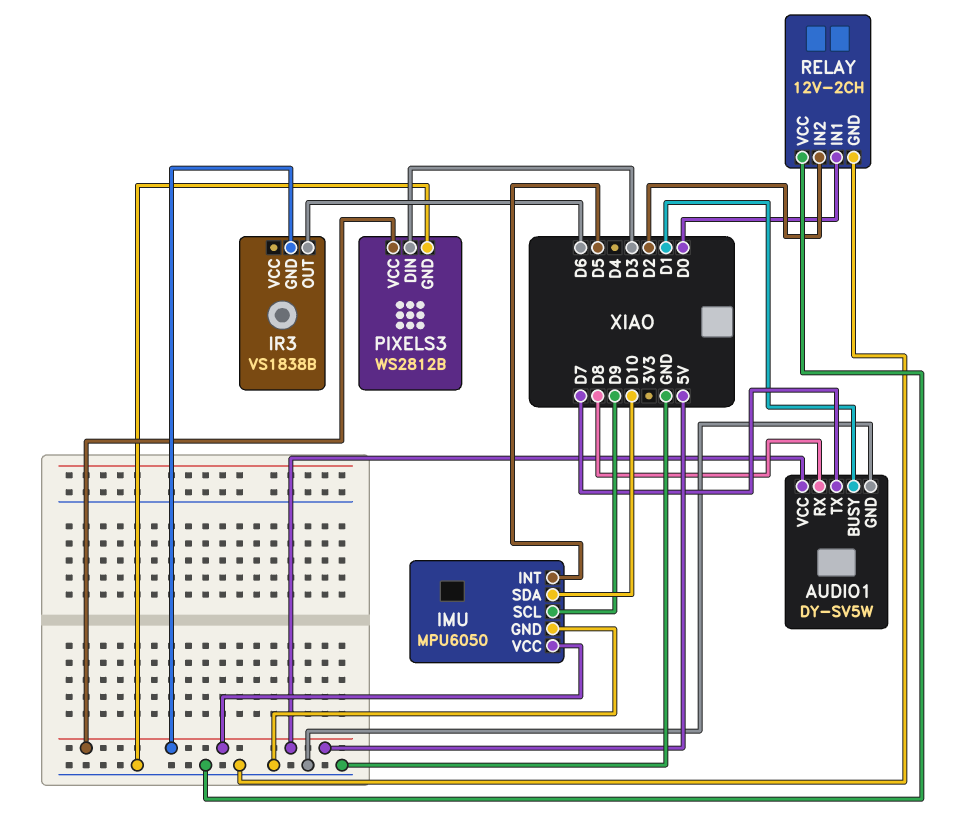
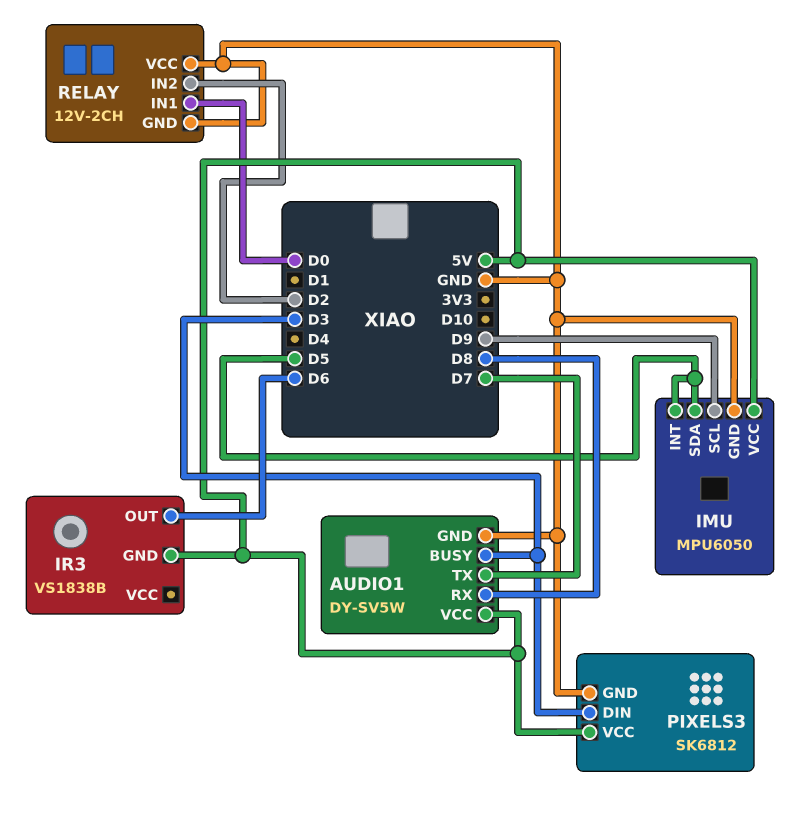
AUDIO1 pin BUSY: D1 -> D3
IMU pin SDA: D10 -> D5
PIXELS3: WS2812B -> SK6812

